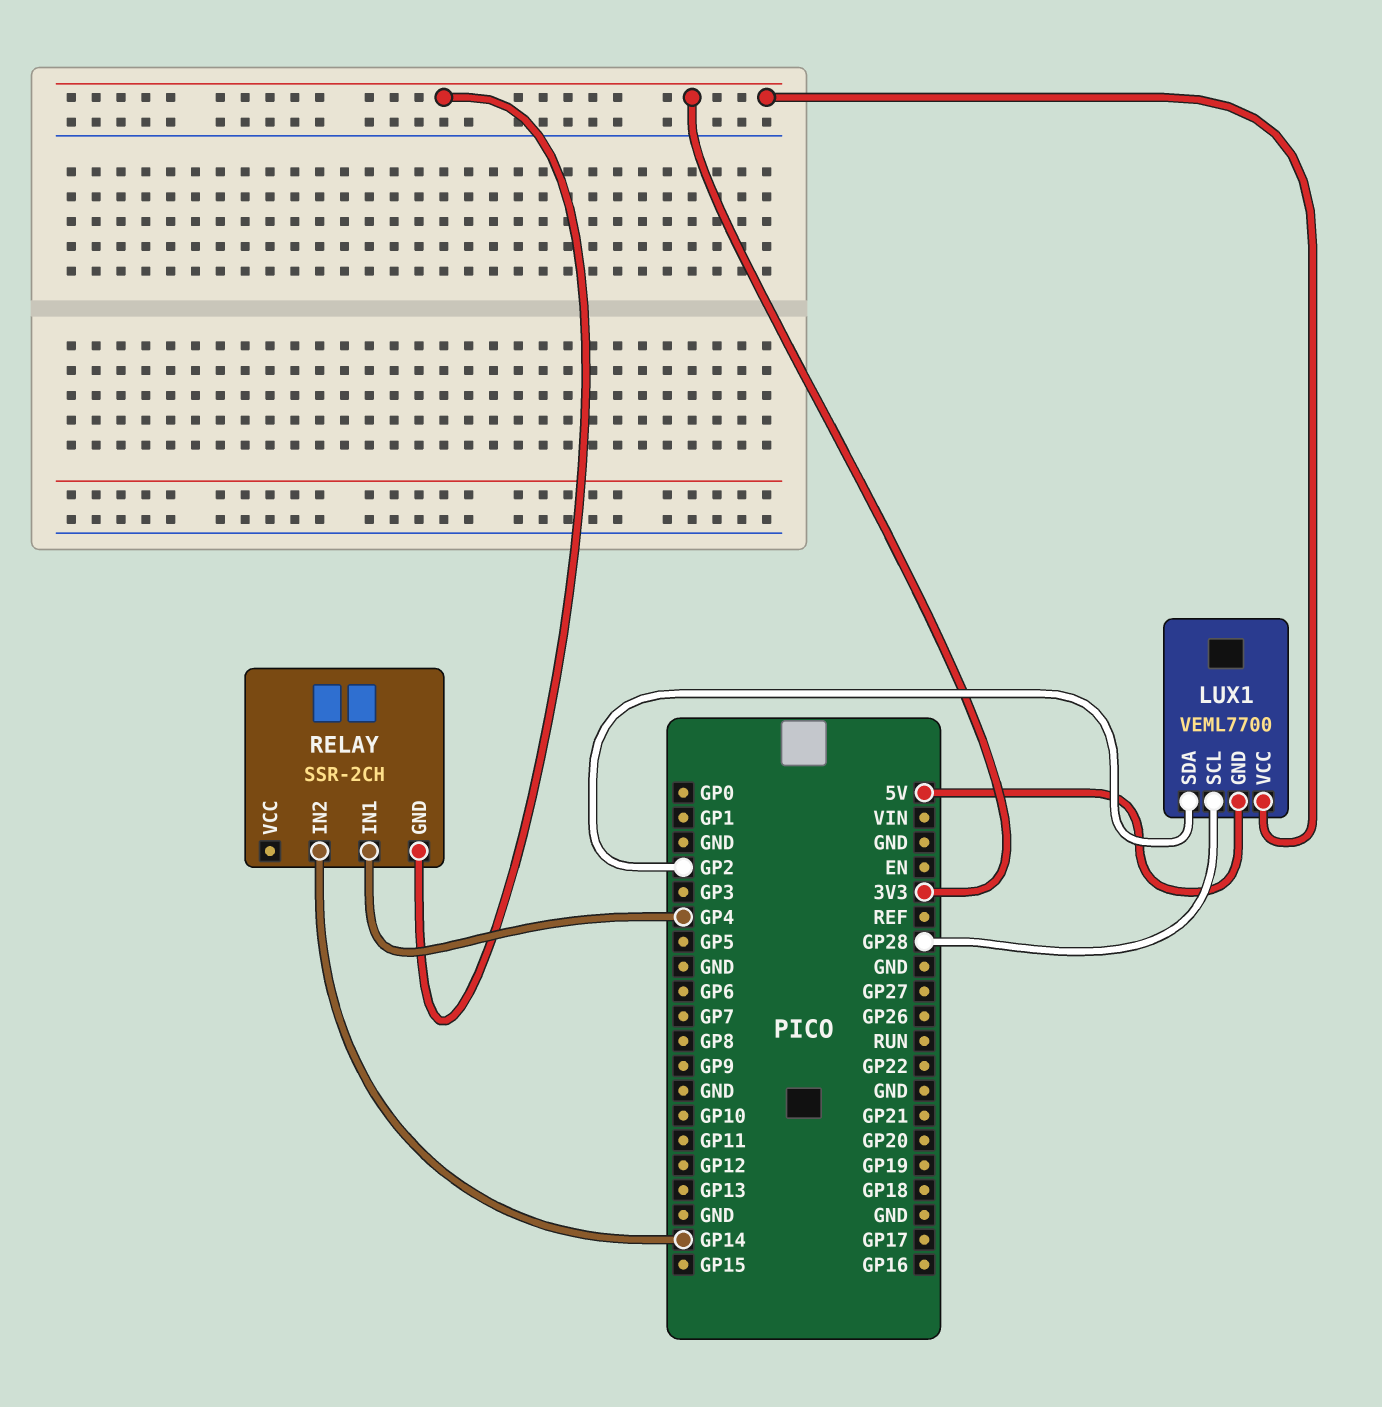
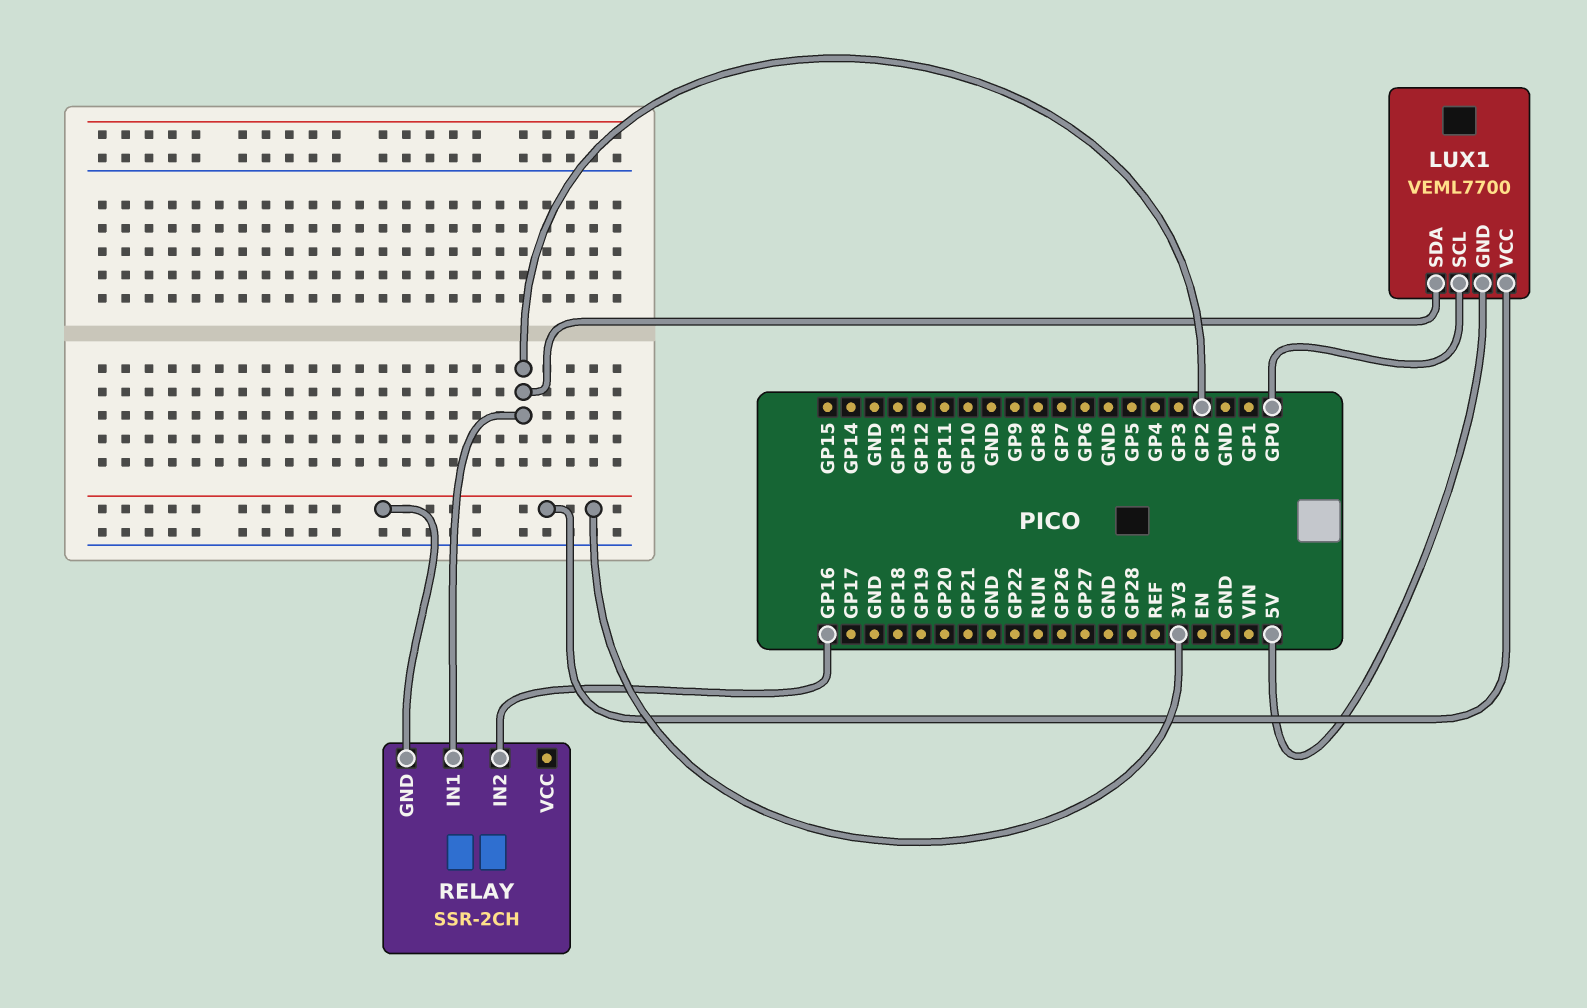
LUX1 pin SCL: GP28 -> GP0
RELAY pin IN1: GP4 -> GP2
RELAY pin IN2: GP14 -> GP16

